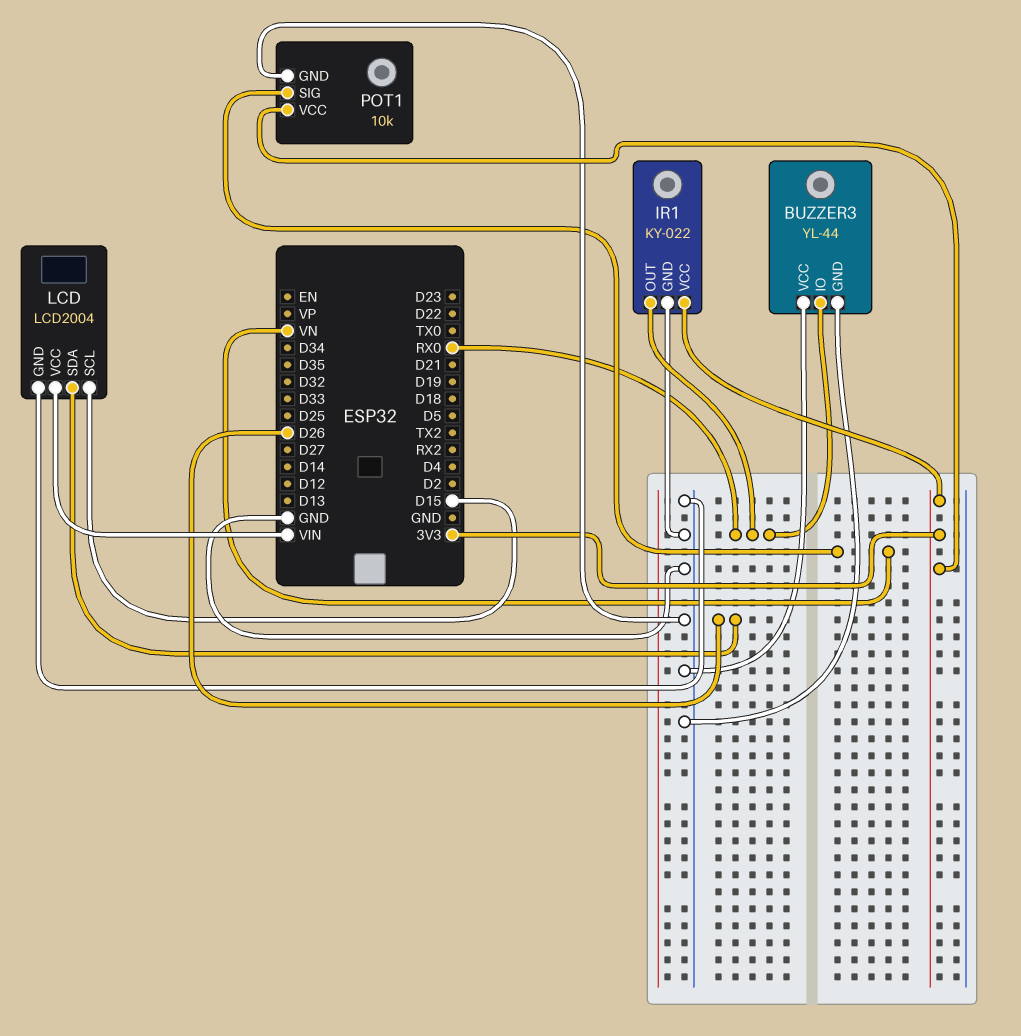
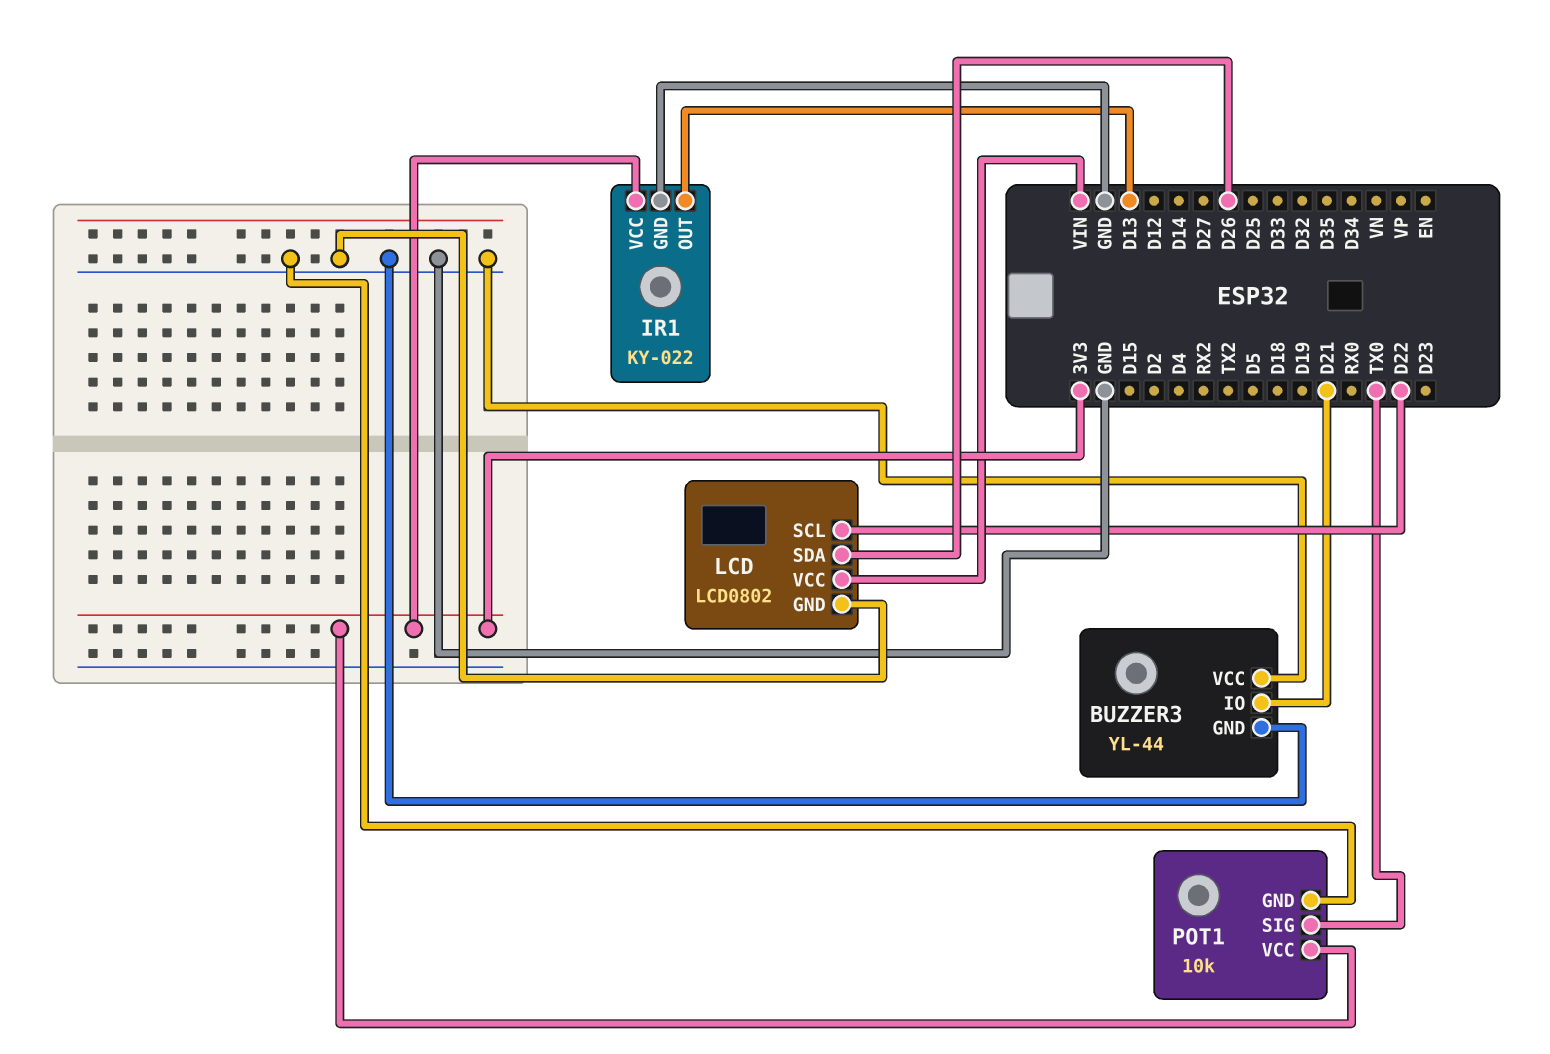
BUZZER3 pin IO: RX0 -> D21
IR1 pin OUT: RX0 -> D13
LCD: LCD2004 -> LCD0802
LCD pin SCL: D15 -> D22
POT1 pin SIG: VN -> TX0

